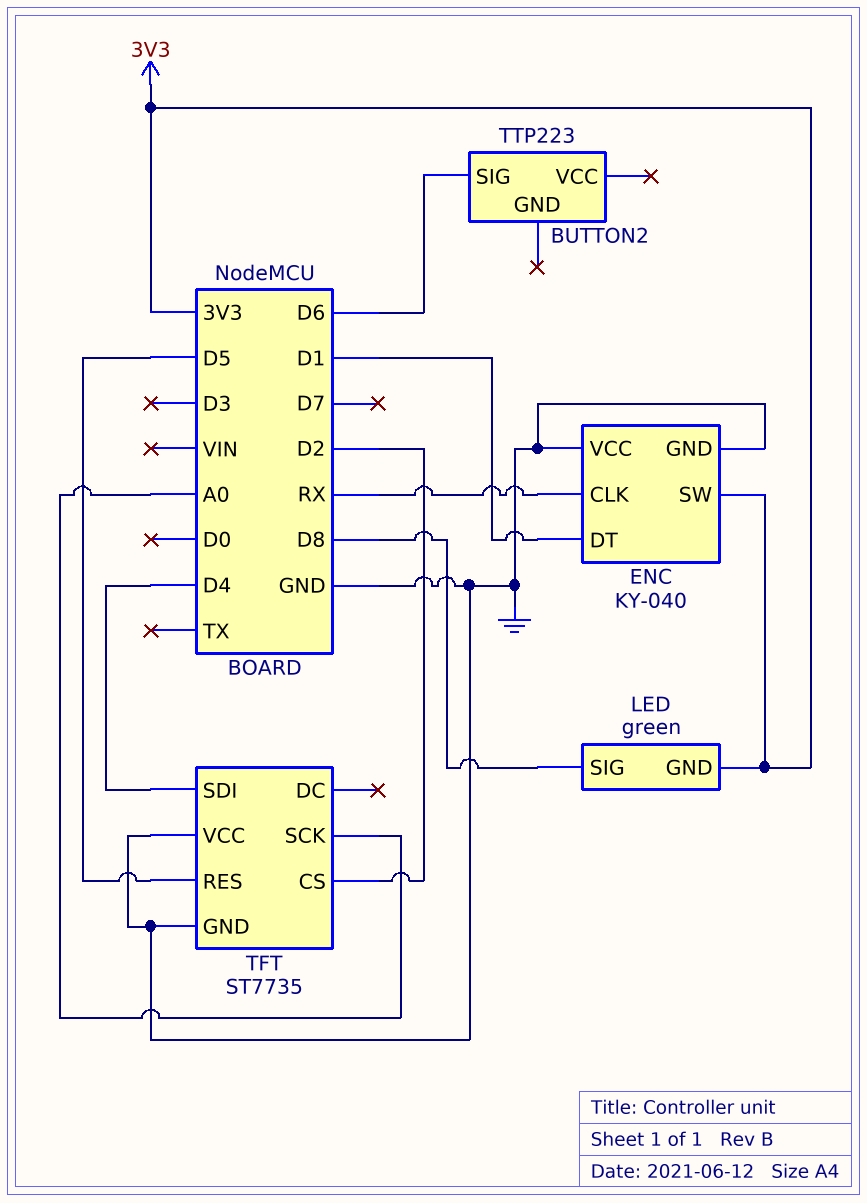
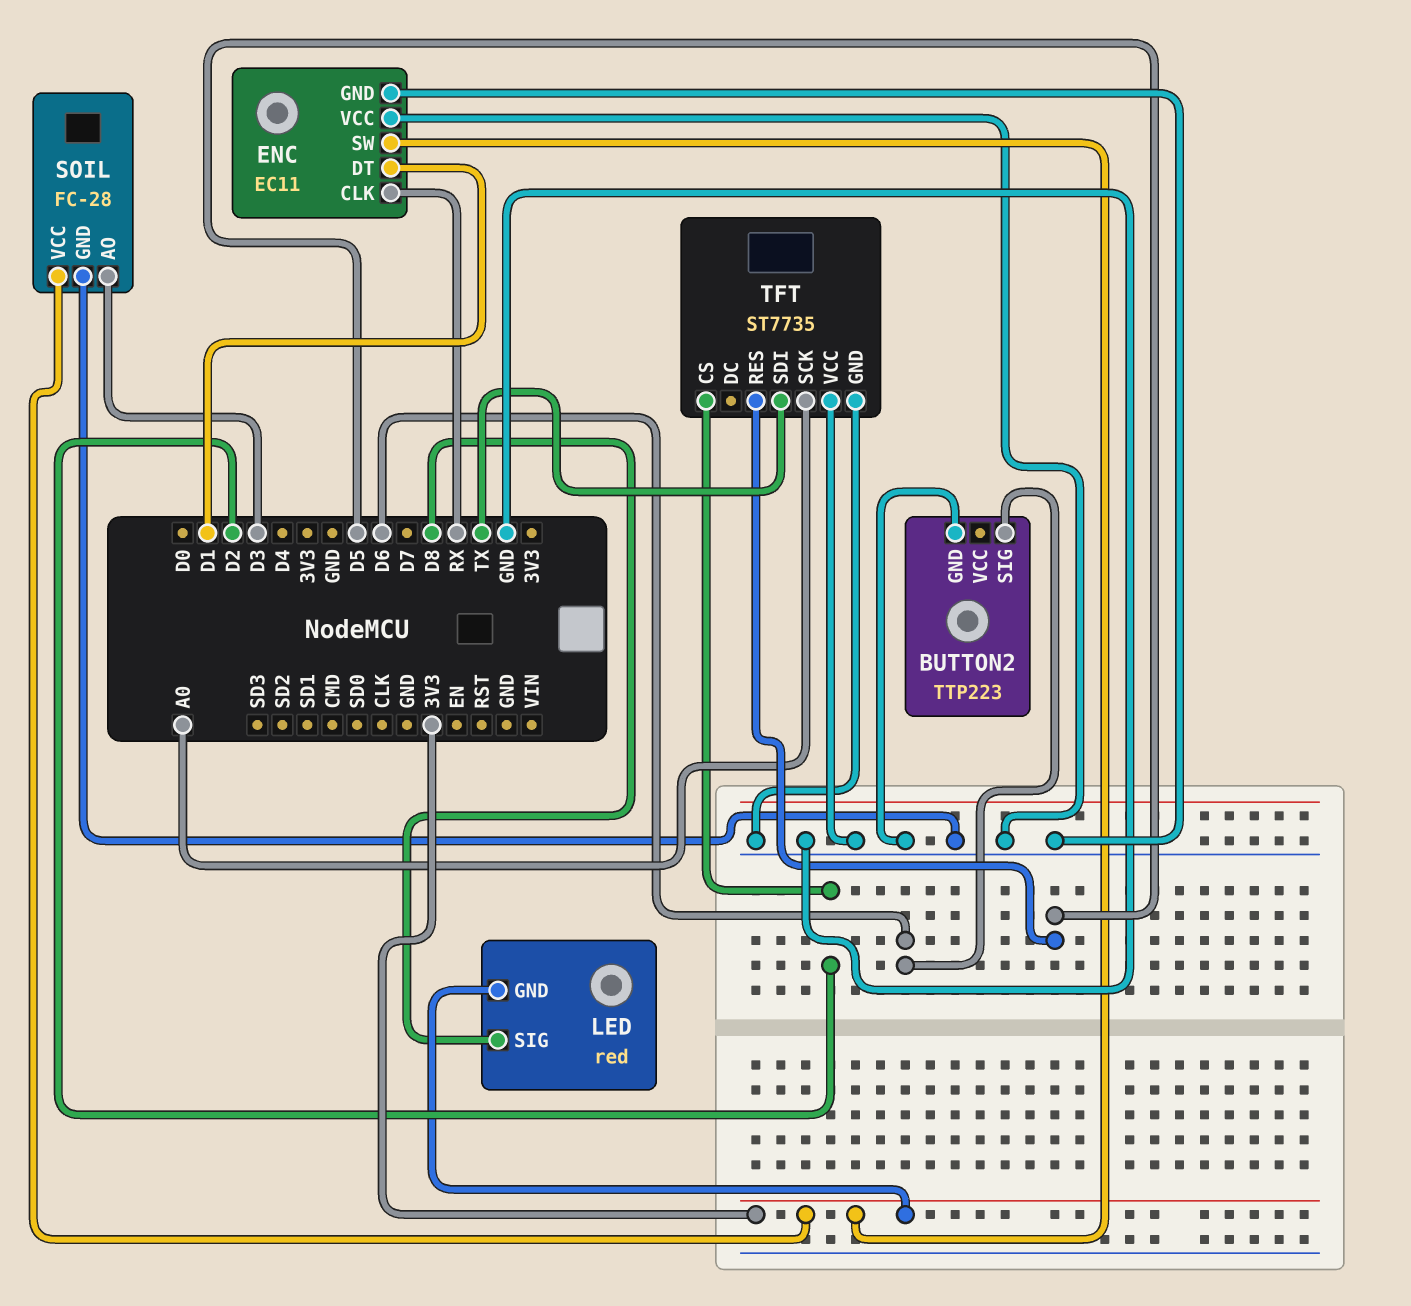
BUTTON2 pin GND: none -> GND
ENC: KY-040 -> EC11
LED: green -> red
SOIL: none -> FC-28
SOIL pin AO: none -> D3
SOIL pin GND: none -> GND
SOIL pin VCC: none -> 3V3
TFT pin SDI: D4 -> TX

